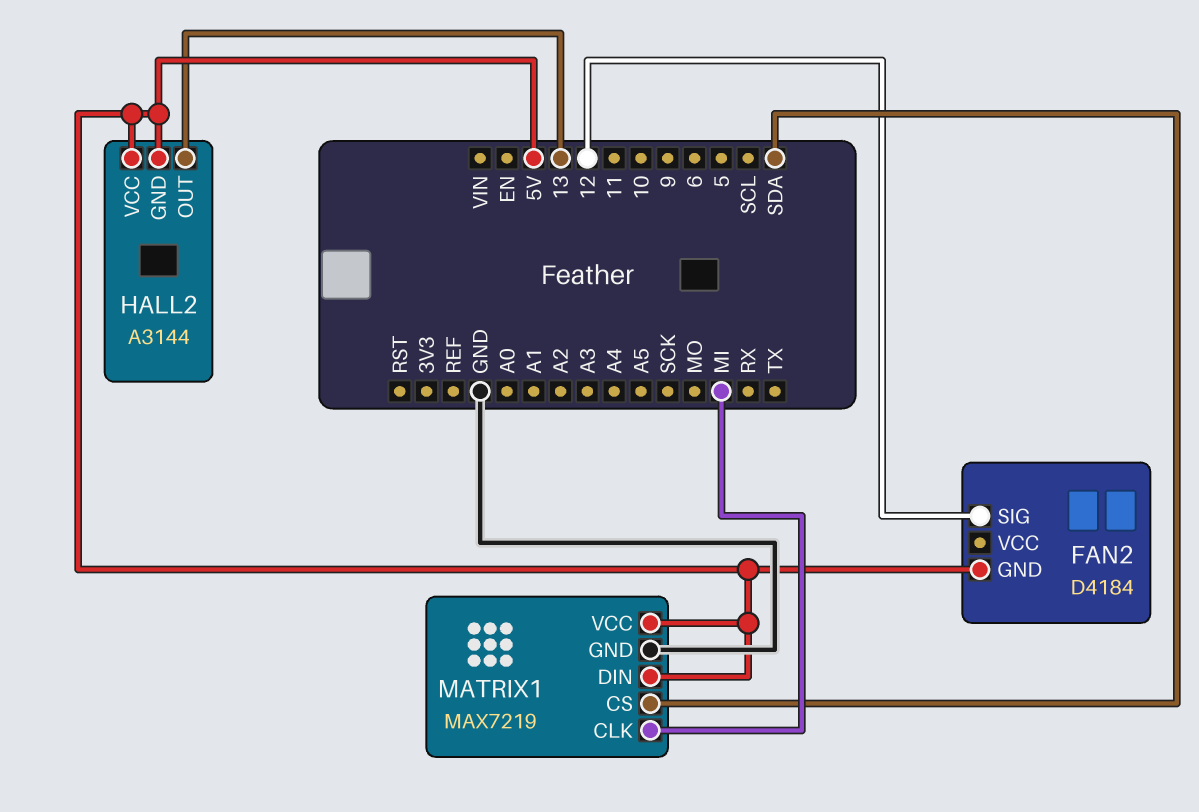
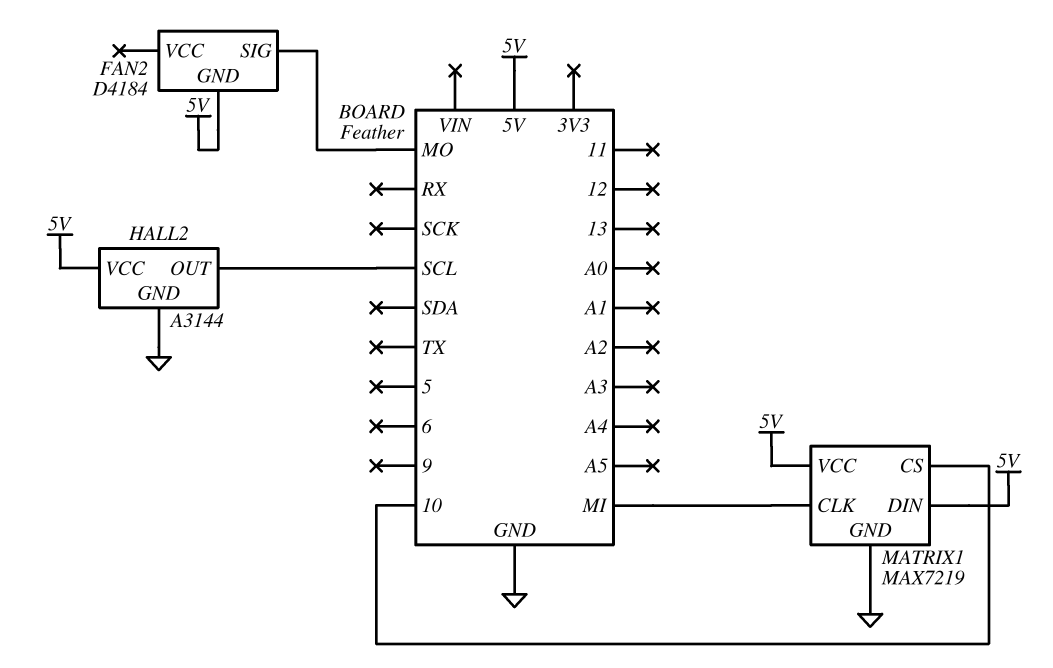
FAN2 pin SIG: 12 -> MO
HALL2 pin GND: 5V -> GND
HALL2 pin OUT: 13 -> SCL
MATRIX1 pin CS: SDA -> 10

